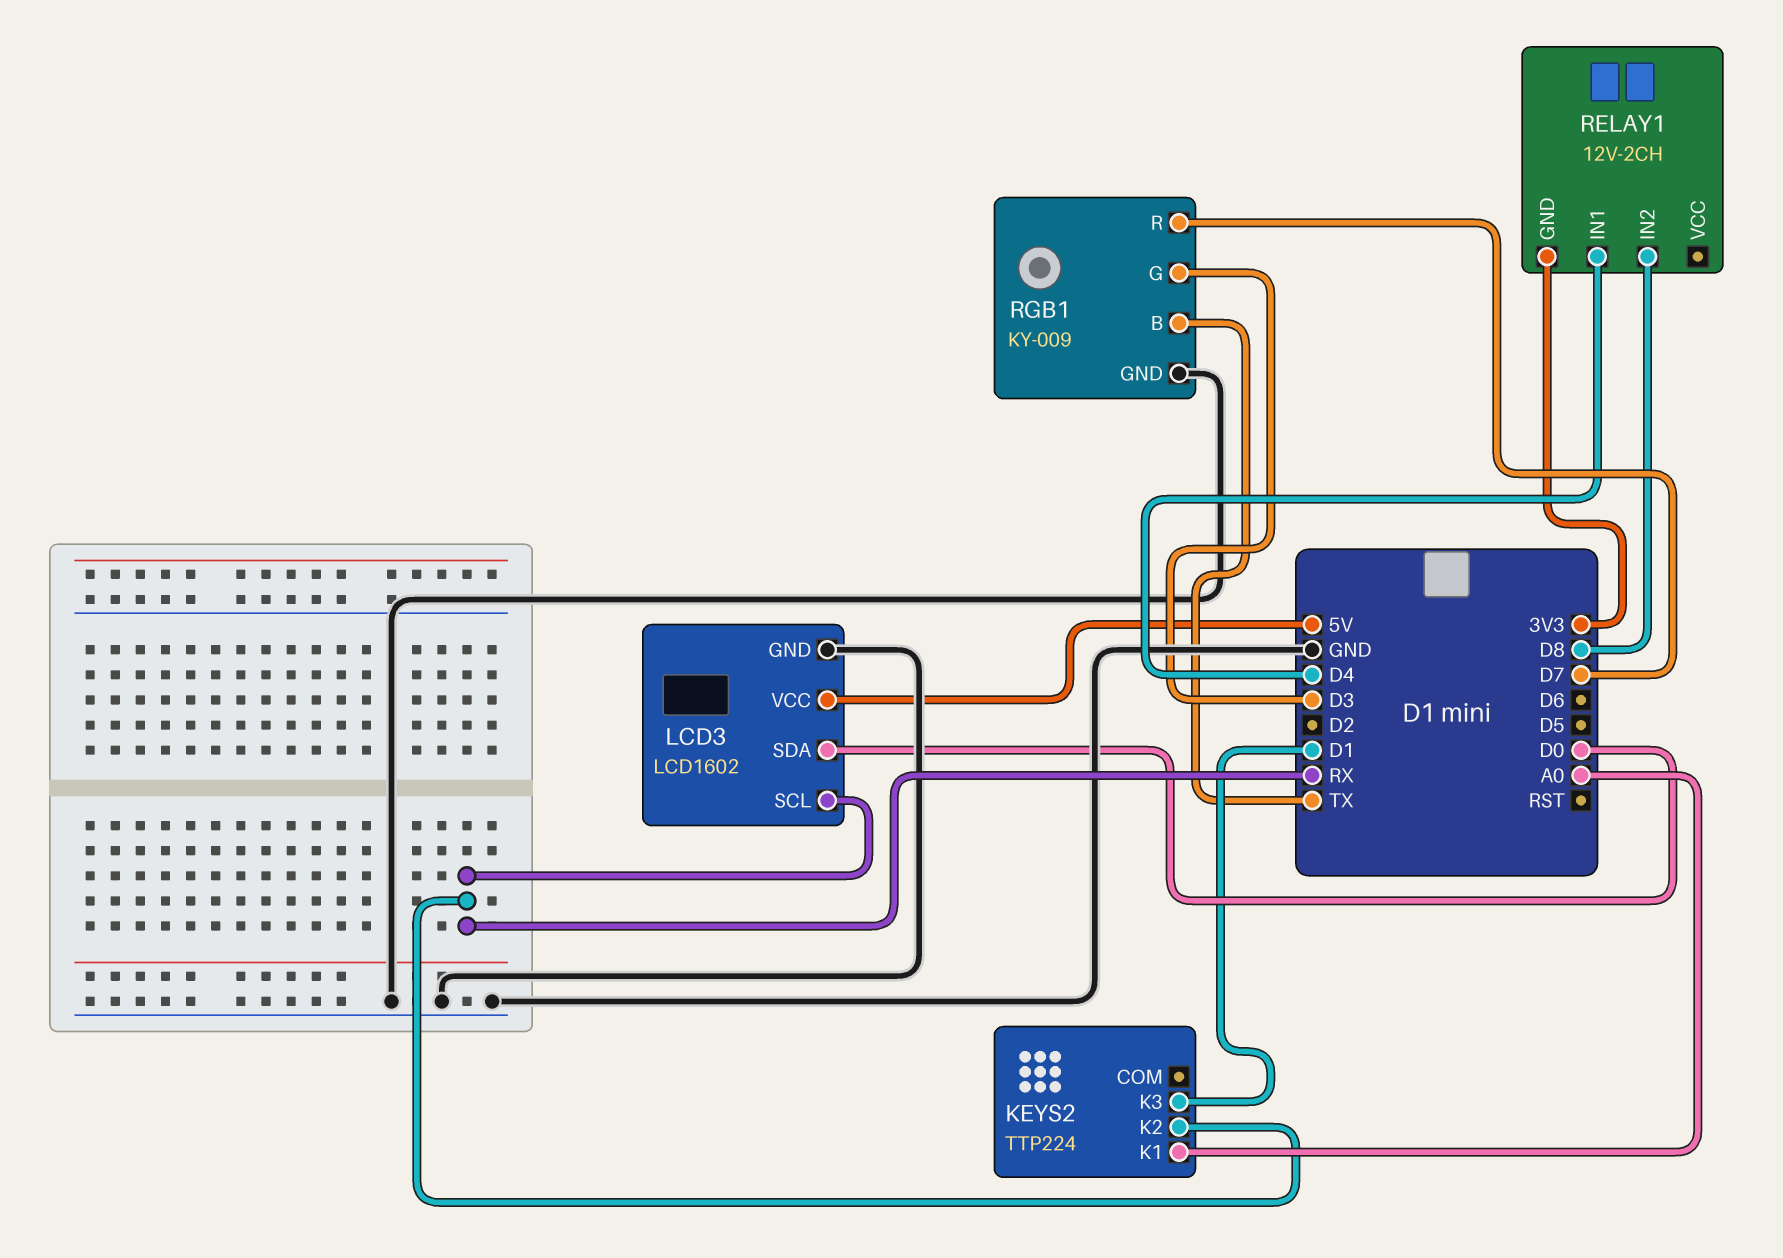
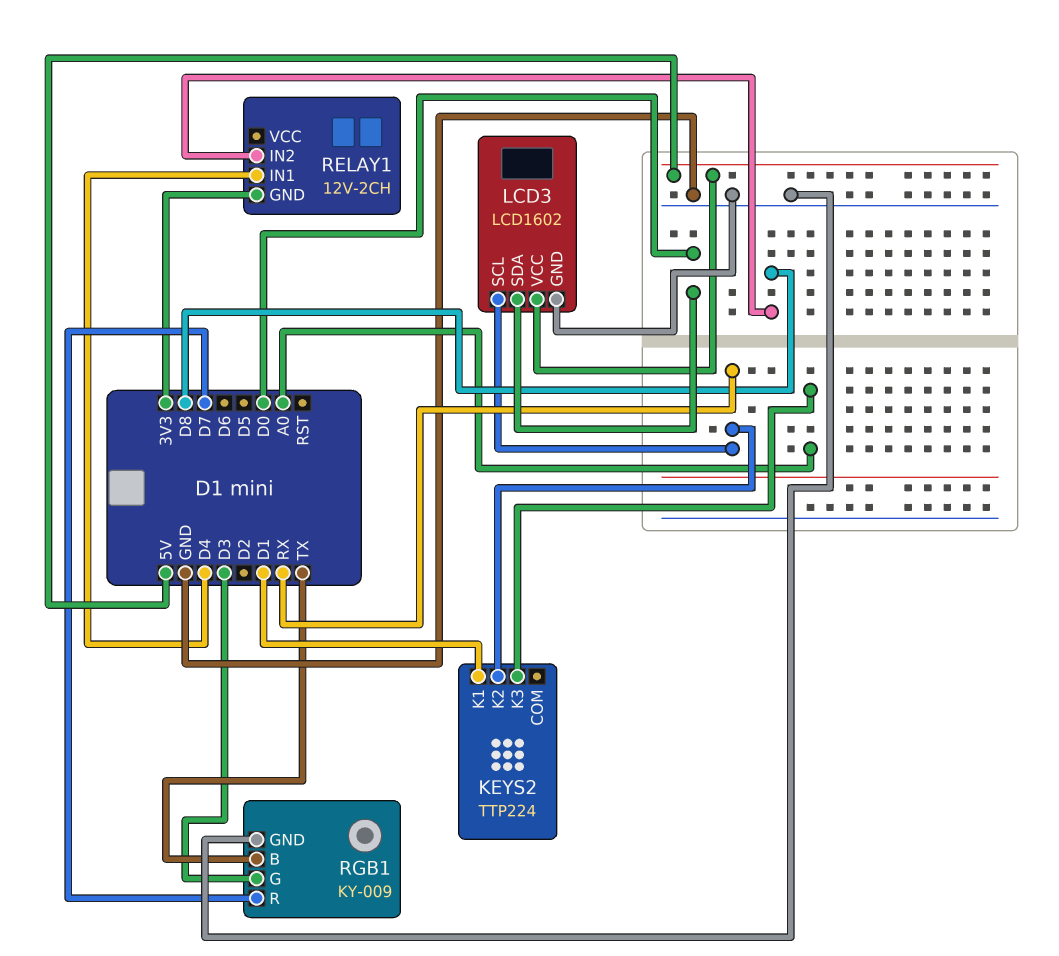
KEYS2 pin K1: A0 -> D1
KEYS2 pin K3: D1 -> A0

